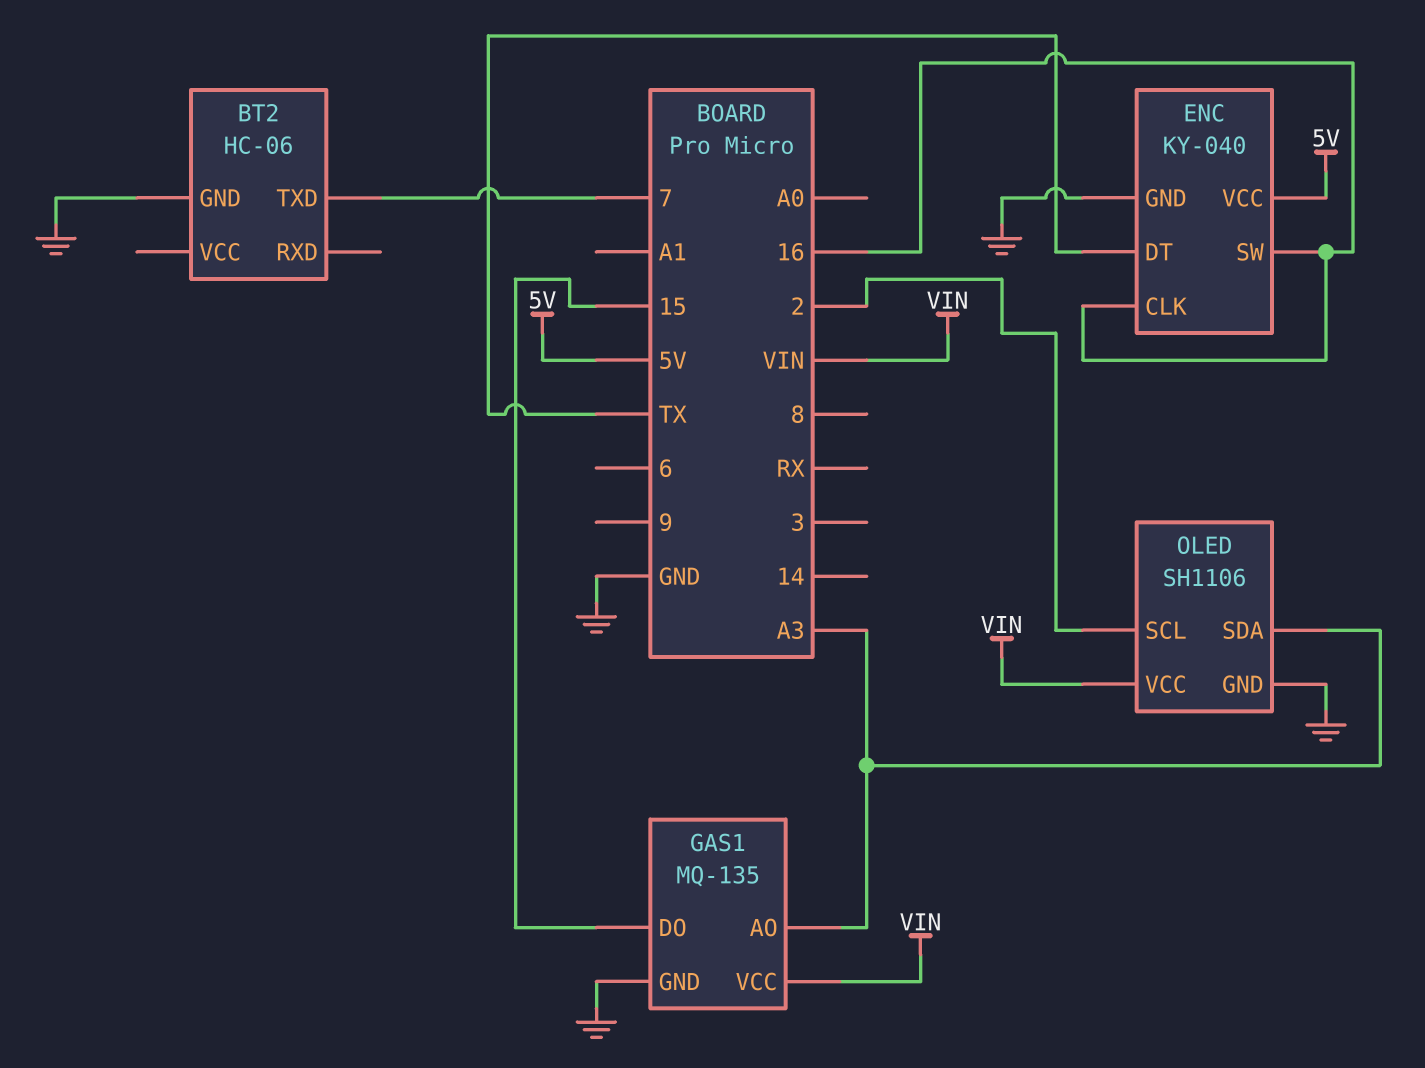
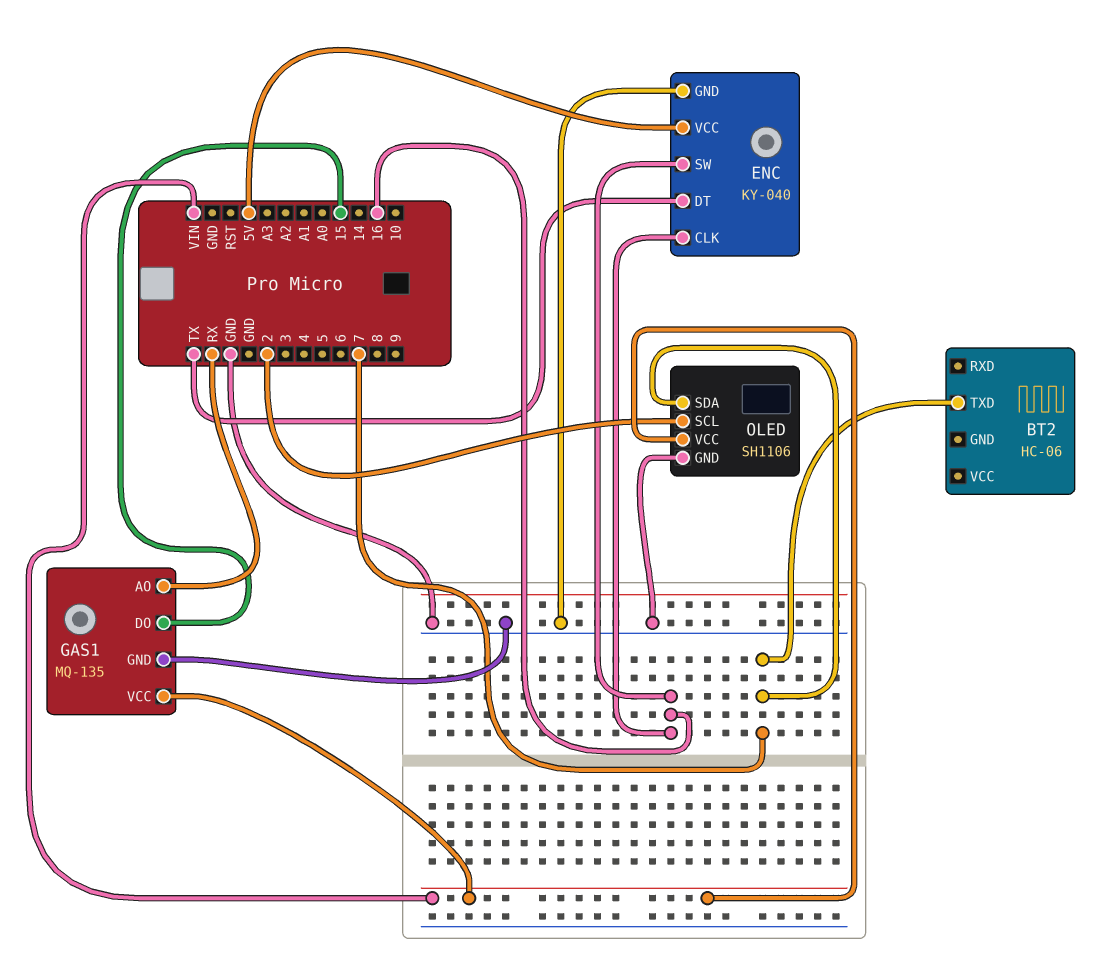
BT2 pin GND: GND -> none
GAS1 pin AO: A3 -> RX
OLED pin SDA: A3 -> 7

